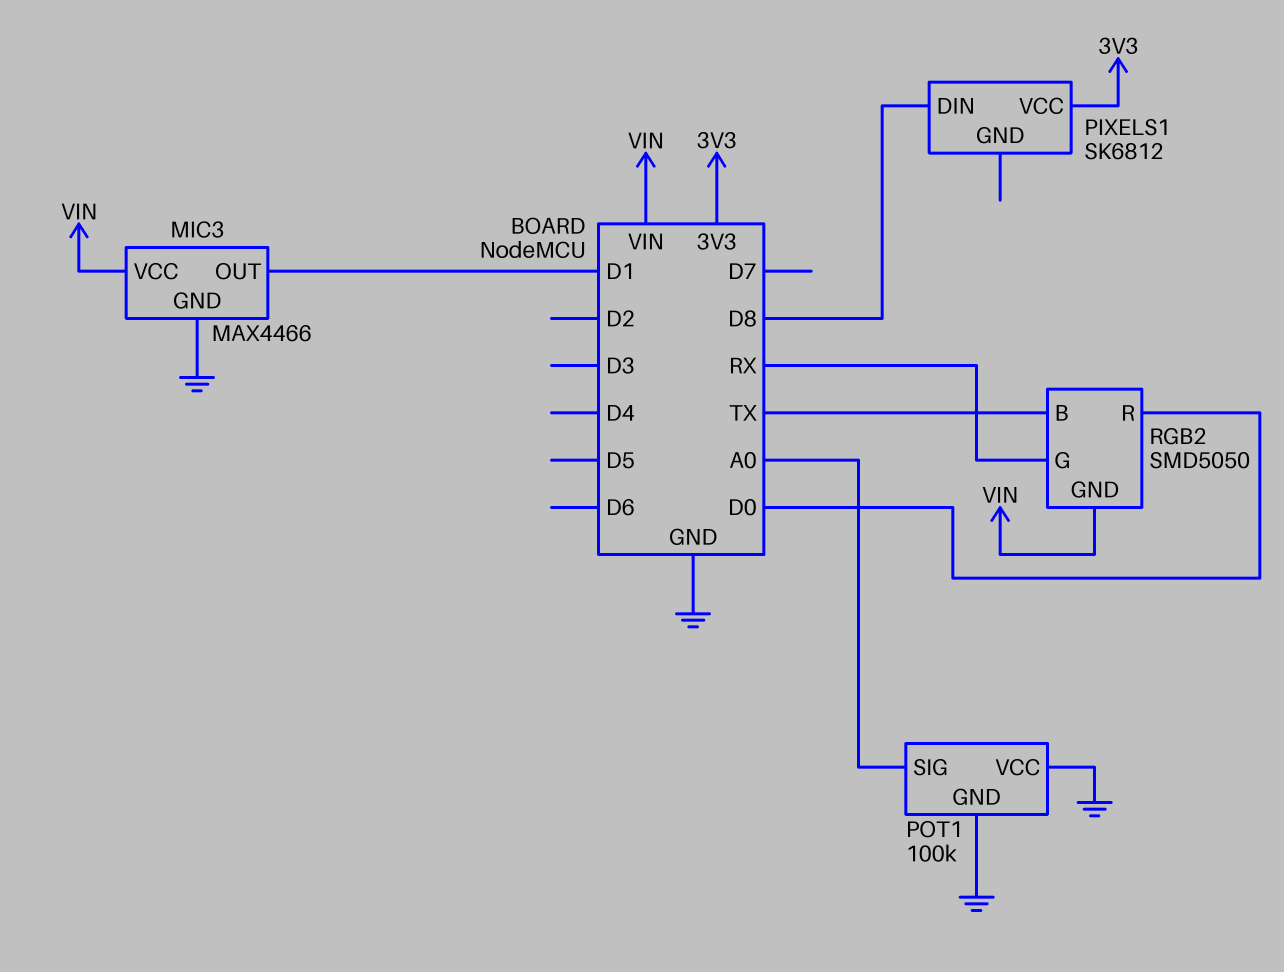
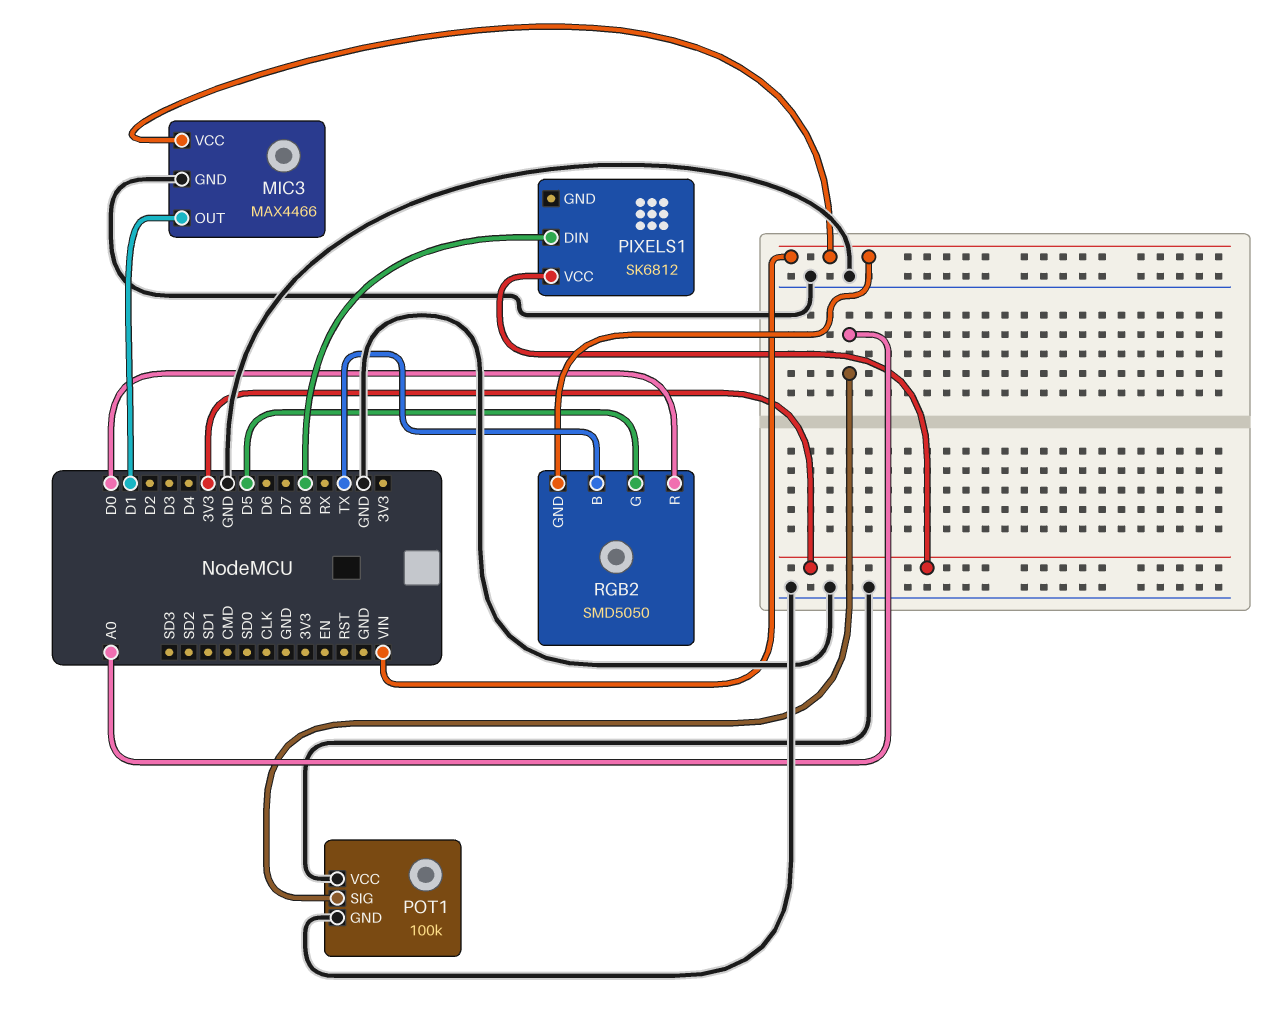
RGB2 pin G: RX -> D5

